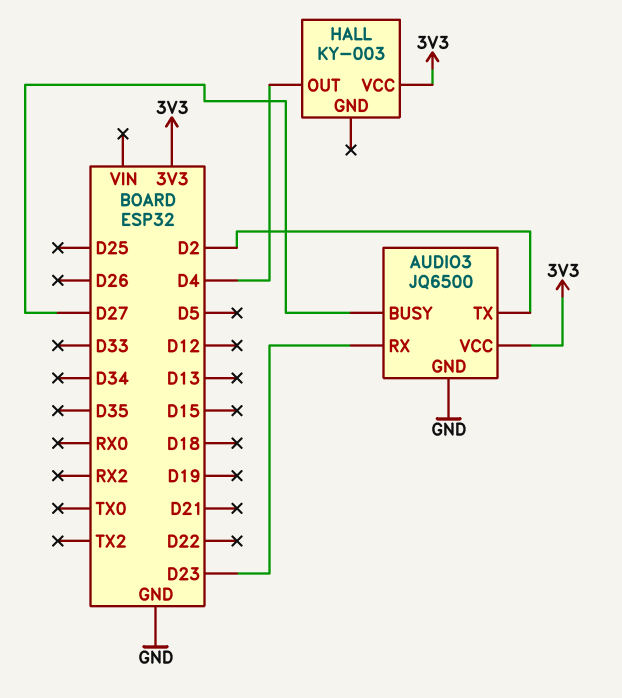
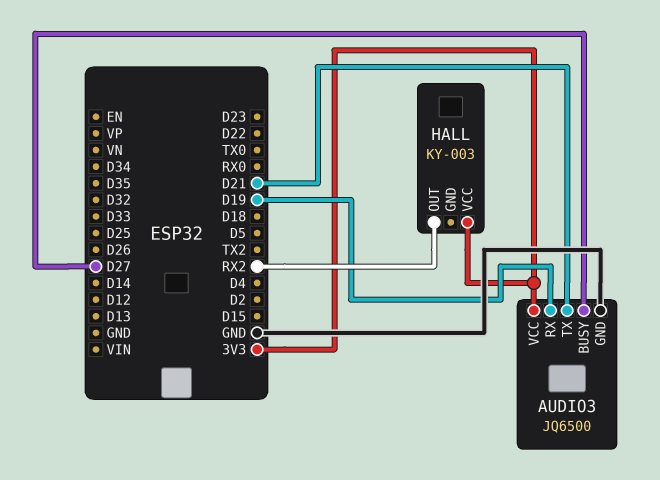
AUDIO3 pin RX: D23 -> D19
AUDIO3 pin TX: D2 -> D21
HALL pin OUT: D4 -> RX2

